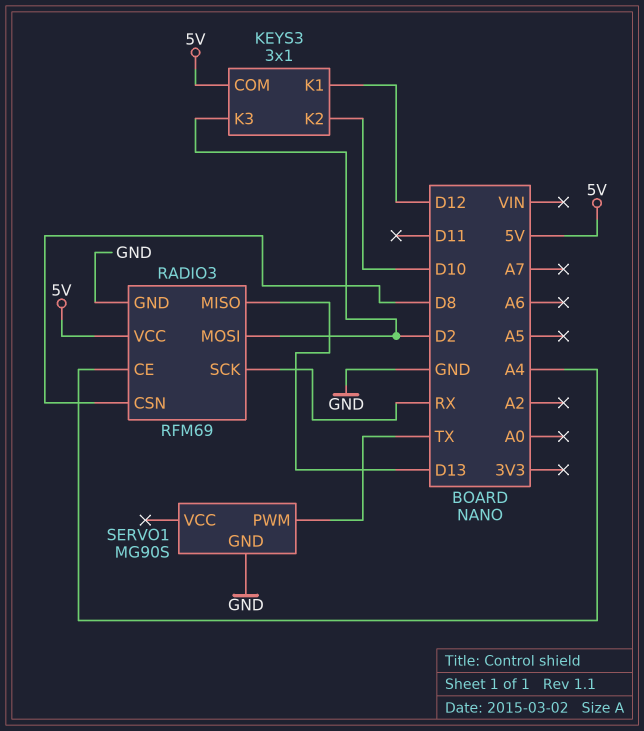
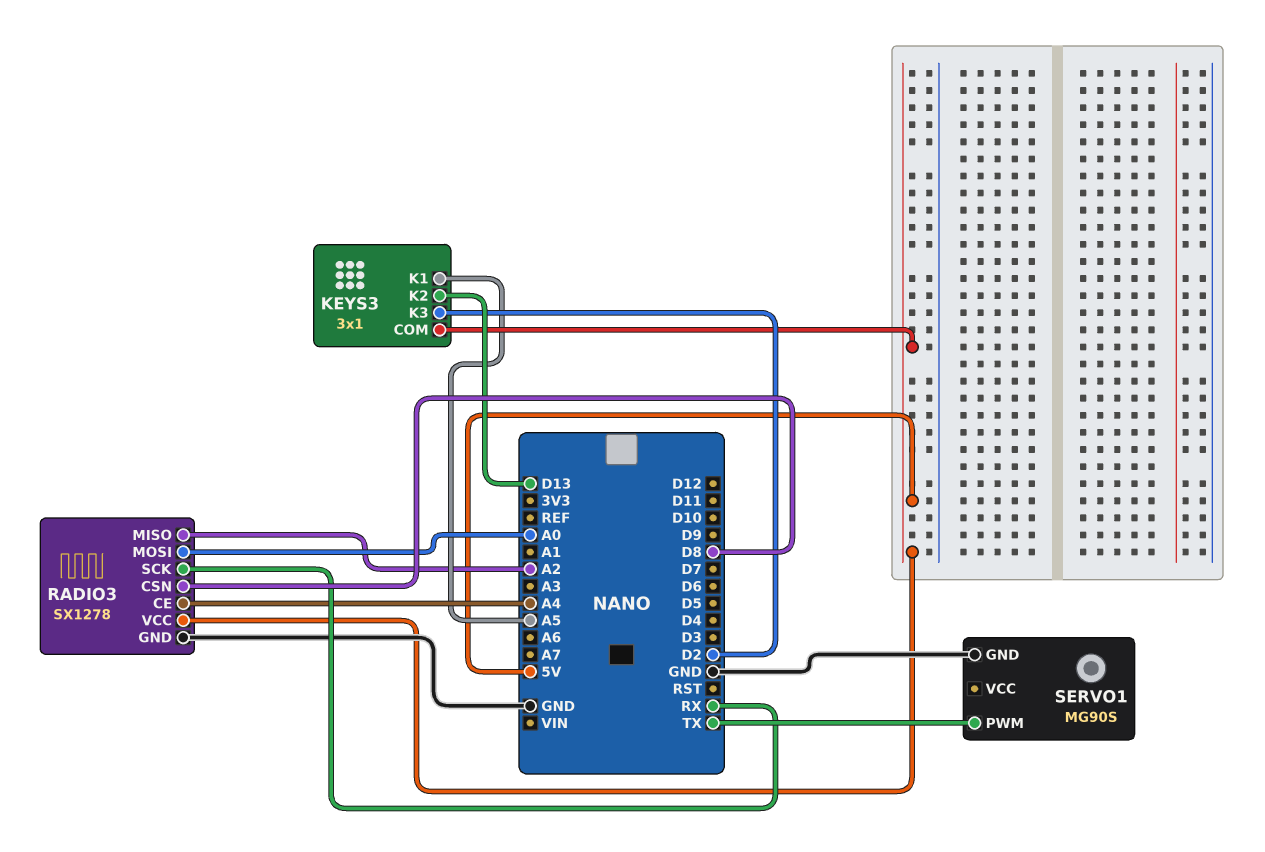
KEYS3 pin K1: D12 -> A5
KEYS3 pin K2: D10 -> D13
RADIO3: RFM69 -> SX1278
RADIO3 pin MISO: D13 -> A2
RADIO3 pin MOSI: D2 -> A0

